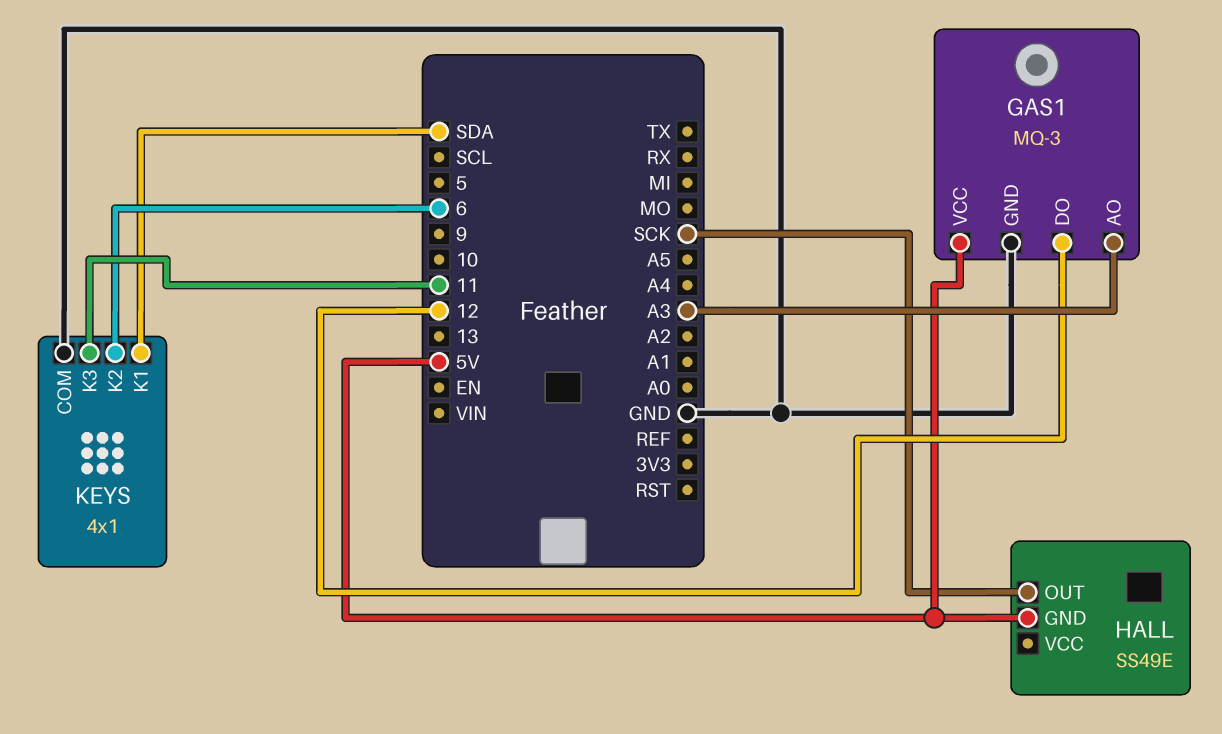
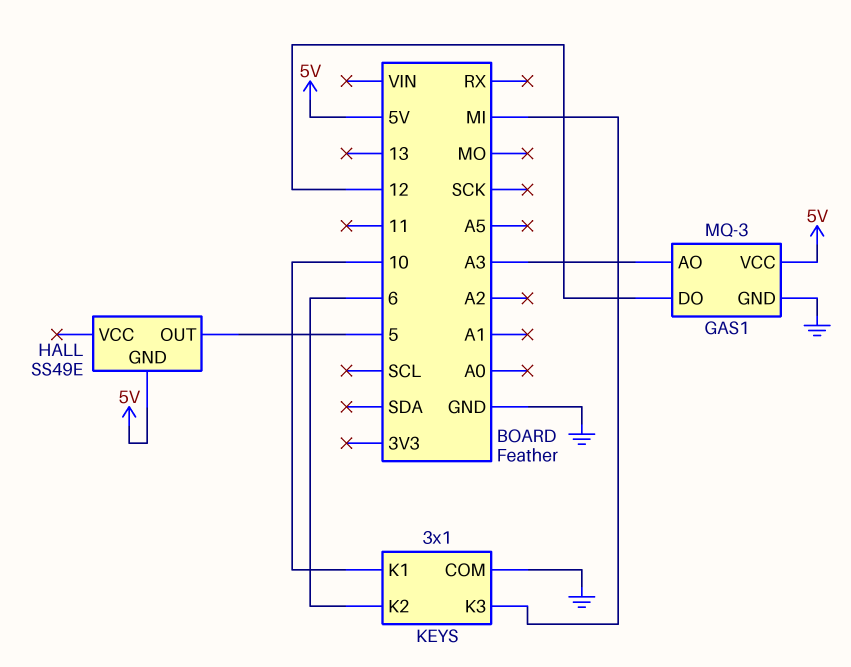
HALL pin OUT: SCK -> 5
KEYS: 4x1 -> 3x1
KEYS pin K1: SDA -> 10
KEYS pin K3: 11 -> MI

